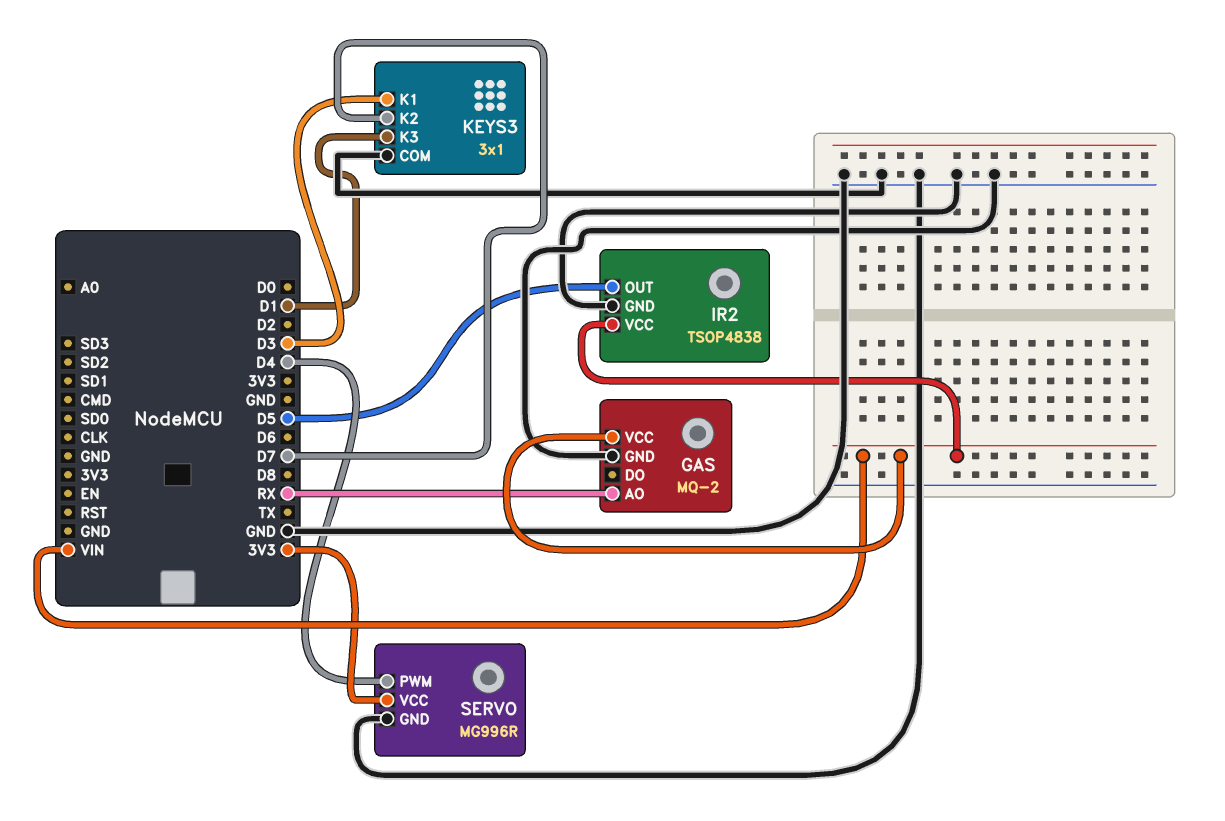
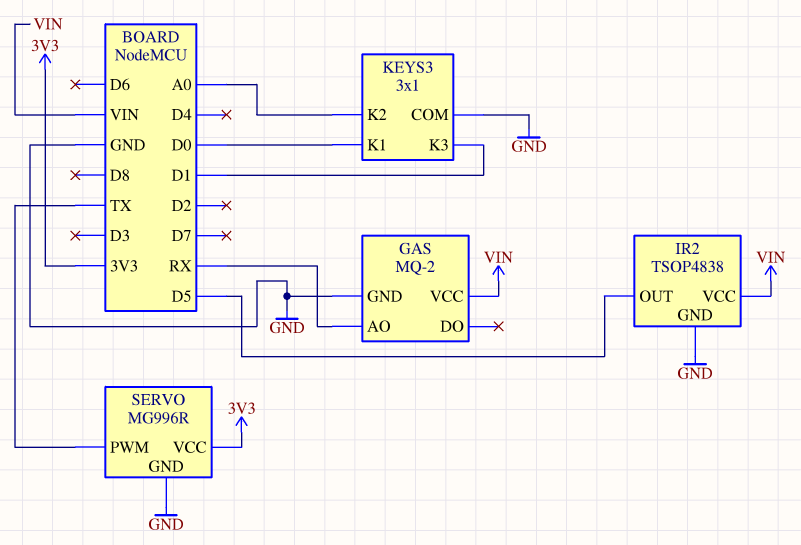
KEYS3 pin K1: D3 -> D0
KEYS3 pin K2: D7 -> A0
SERVO pin PWM: D4 -> TX

